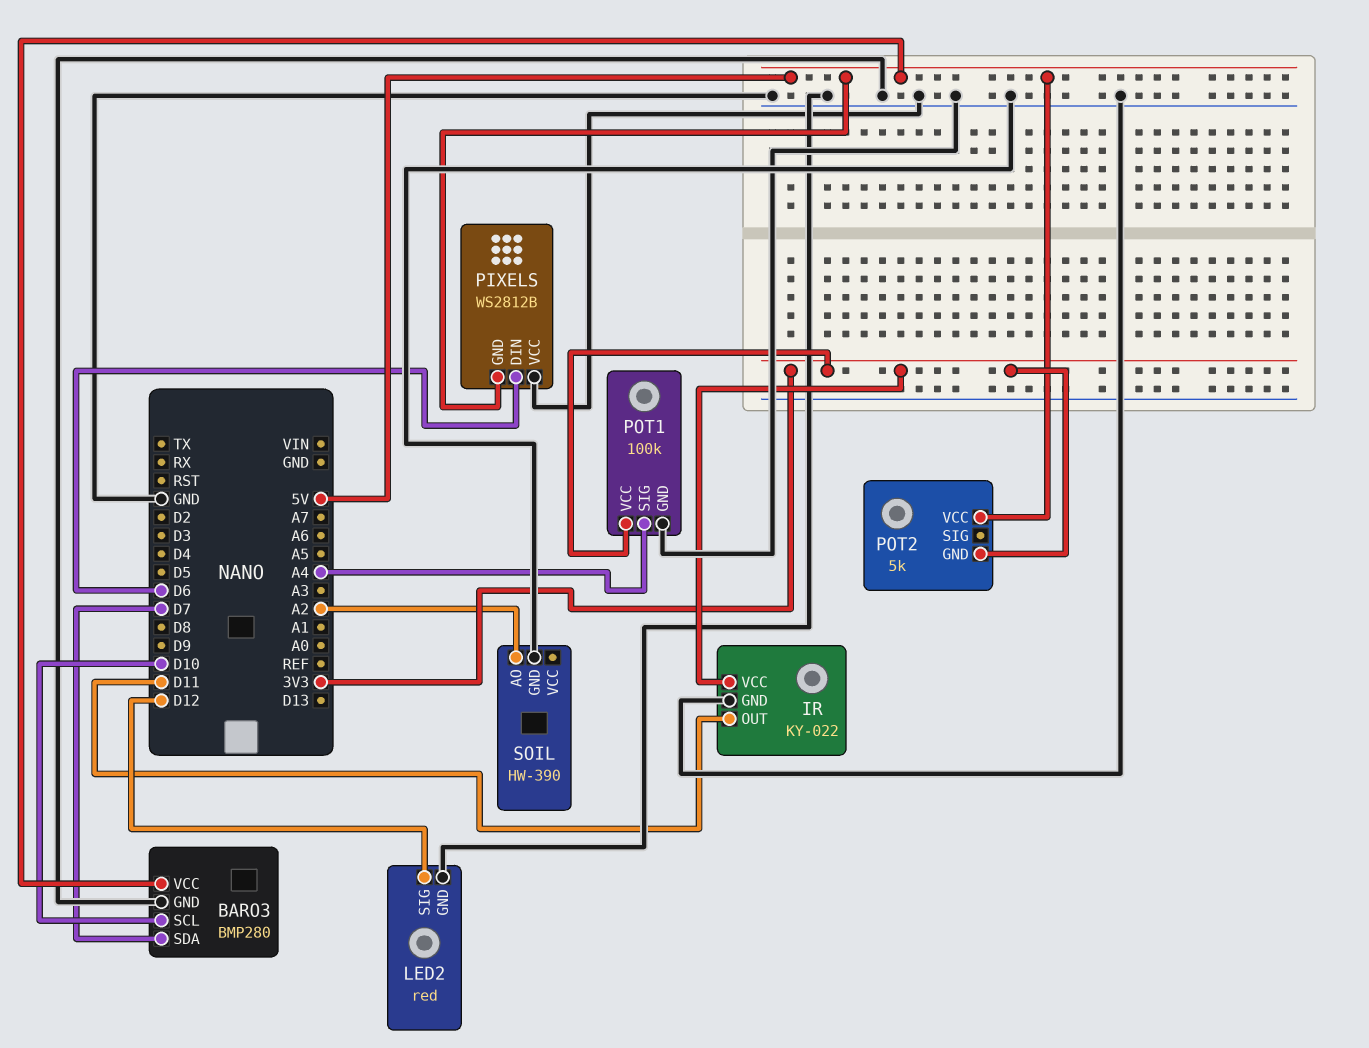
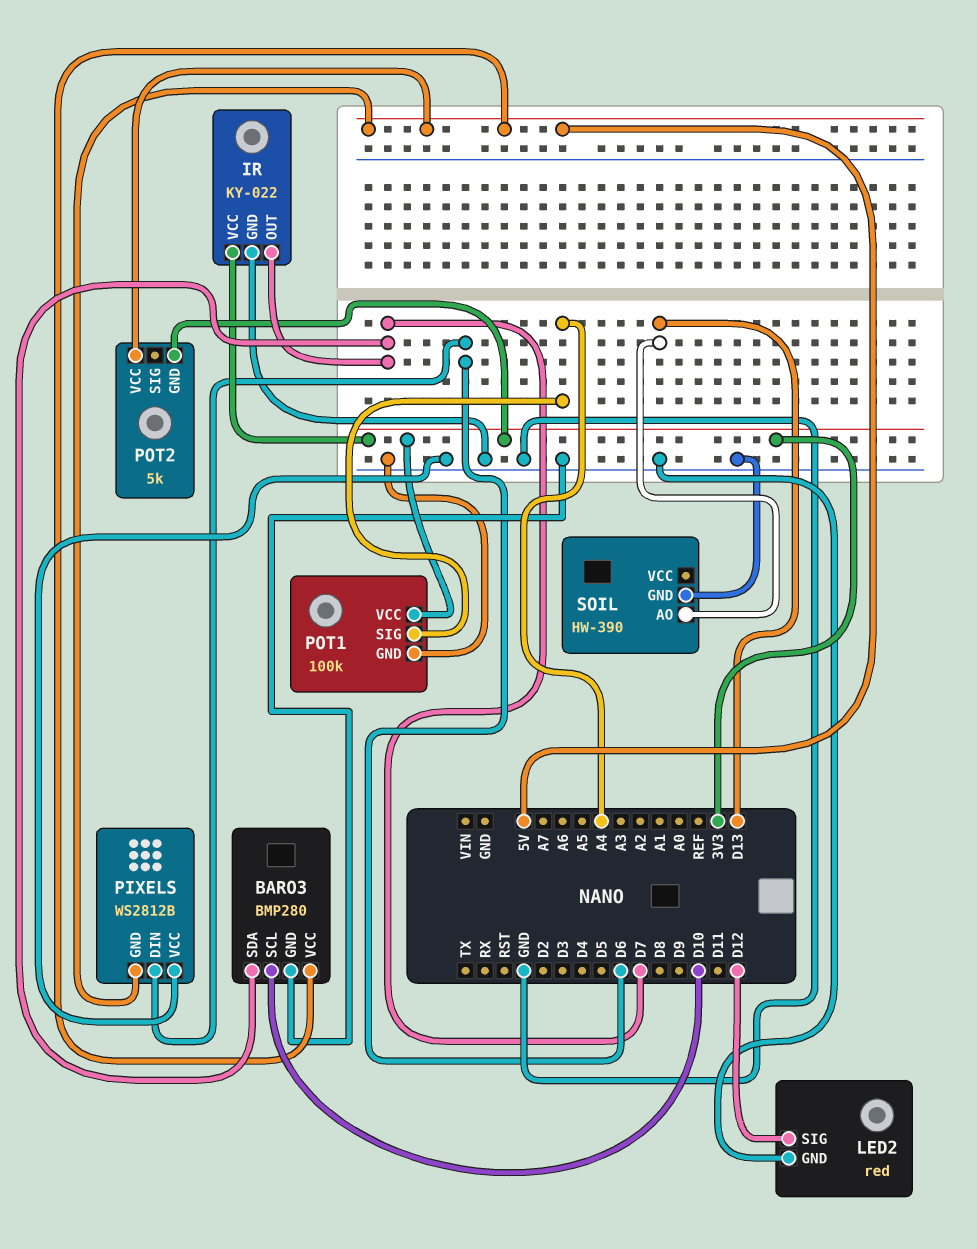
IR pin OUT: D11 -> D7
SOIL pin AO: A2 -> D13

